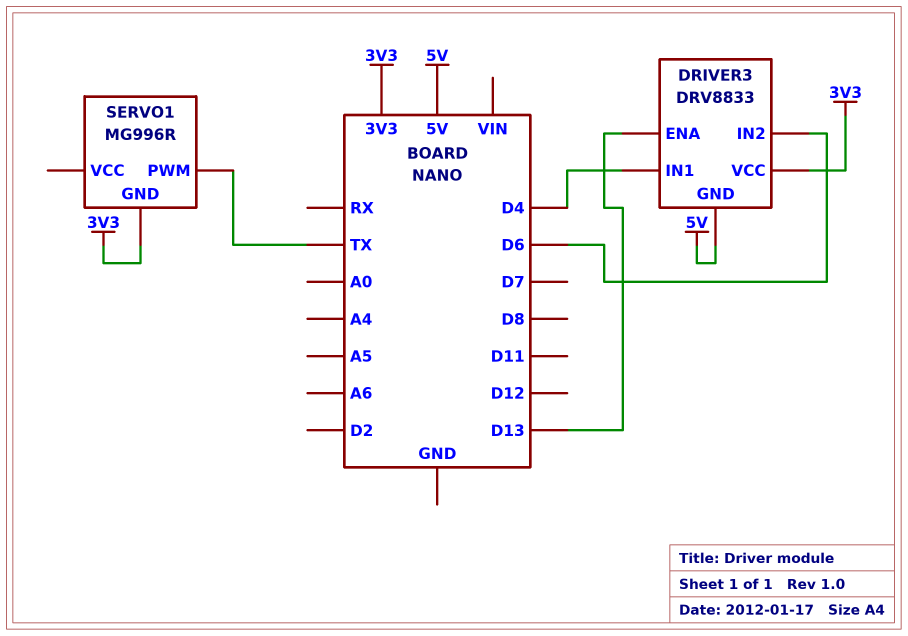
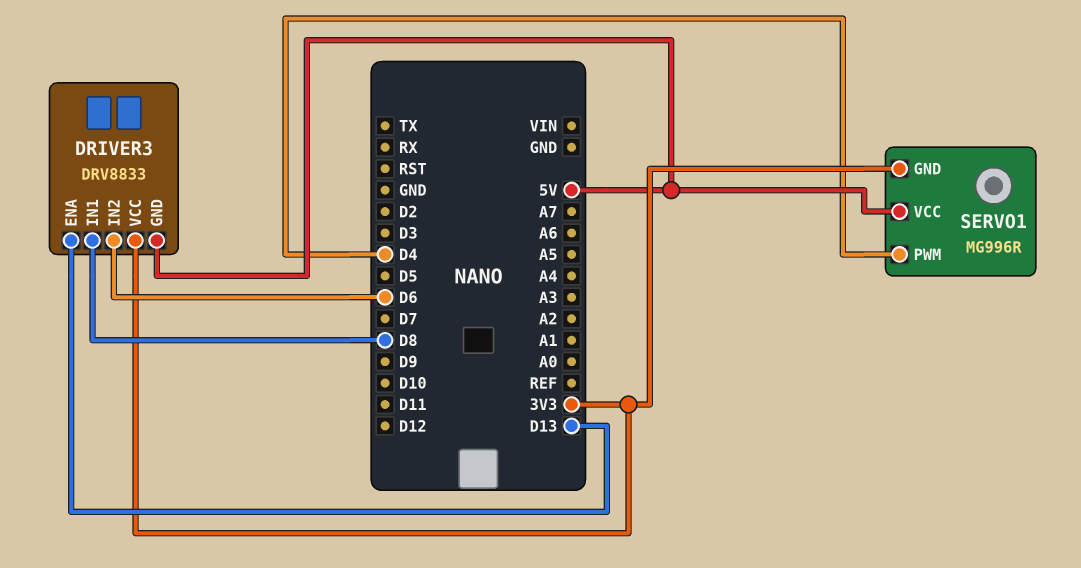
DRIVER3 pin IN1: D4 -> D8
SERVO1 pin PWM: TX -> D4
SERVO1 pin VCC: none -> 5V

